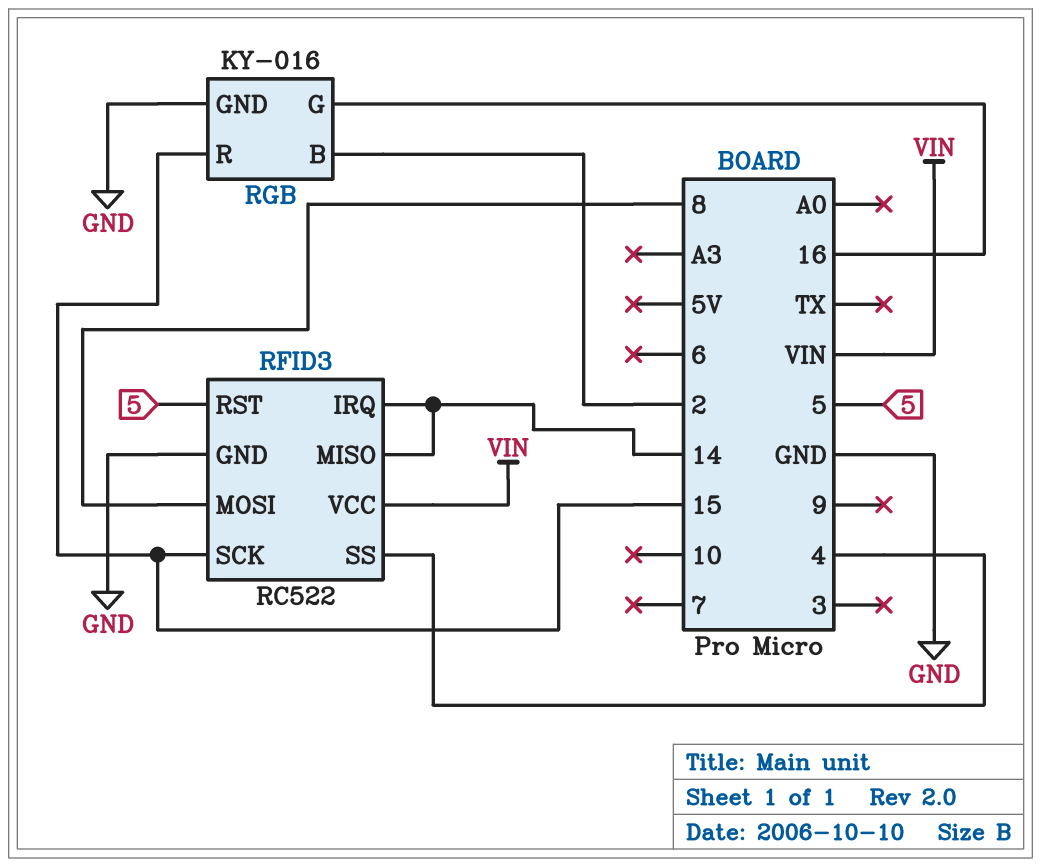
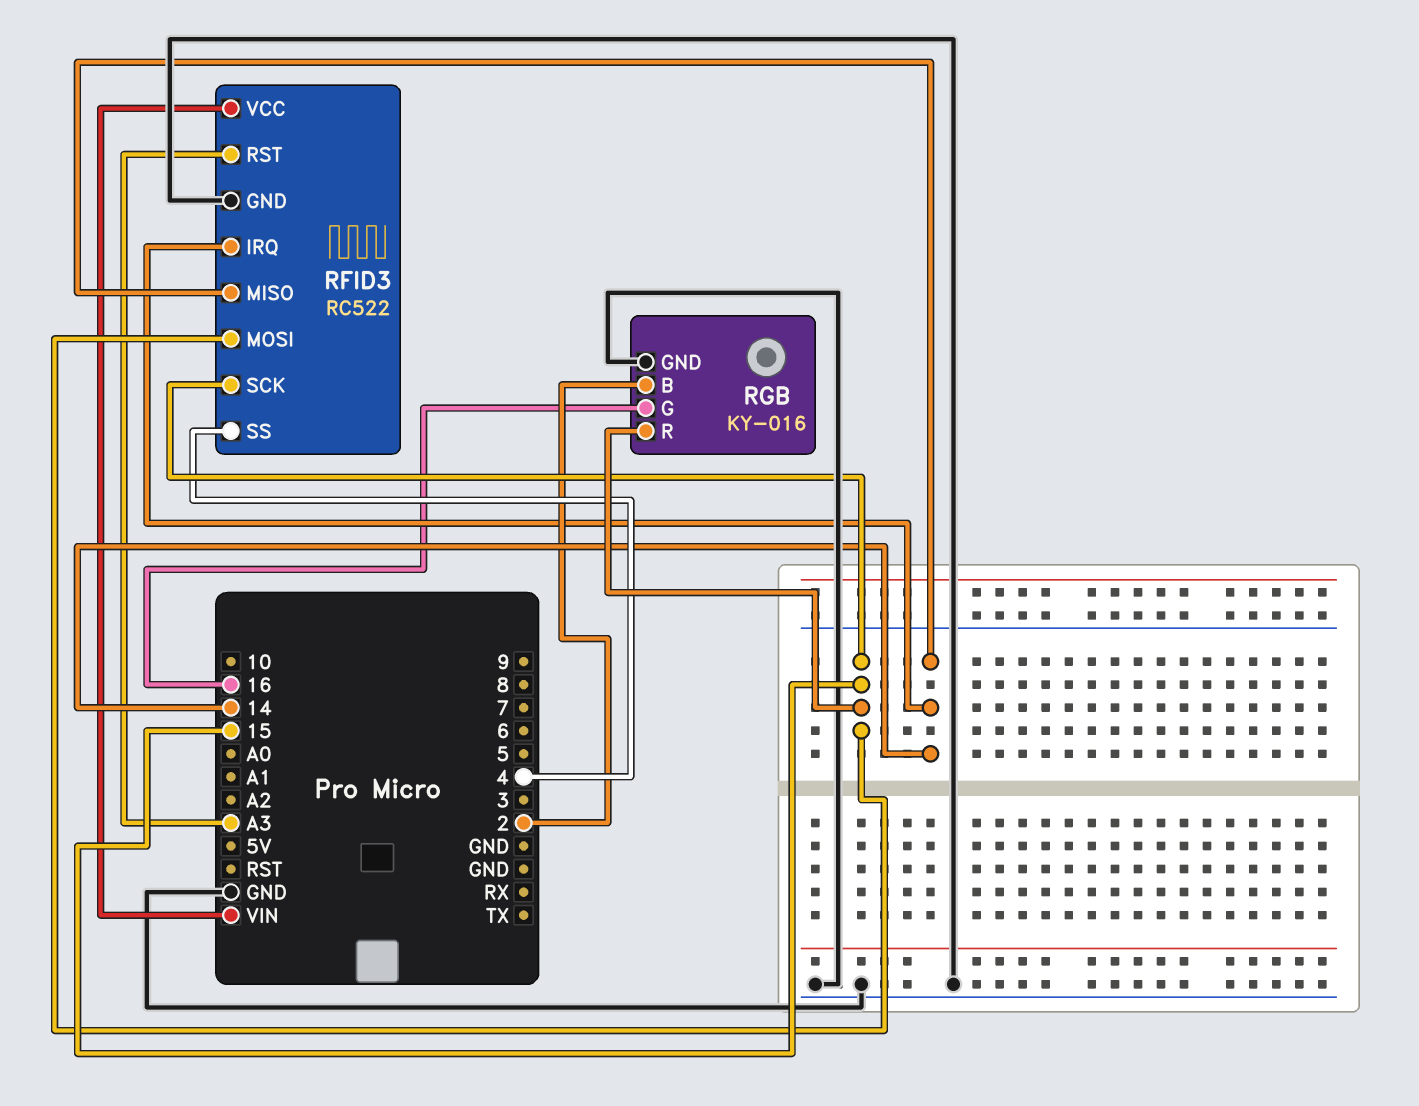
RFID3 pin MOSI: 8 -> 15
RFID3 pin RST: 5 -> A3

